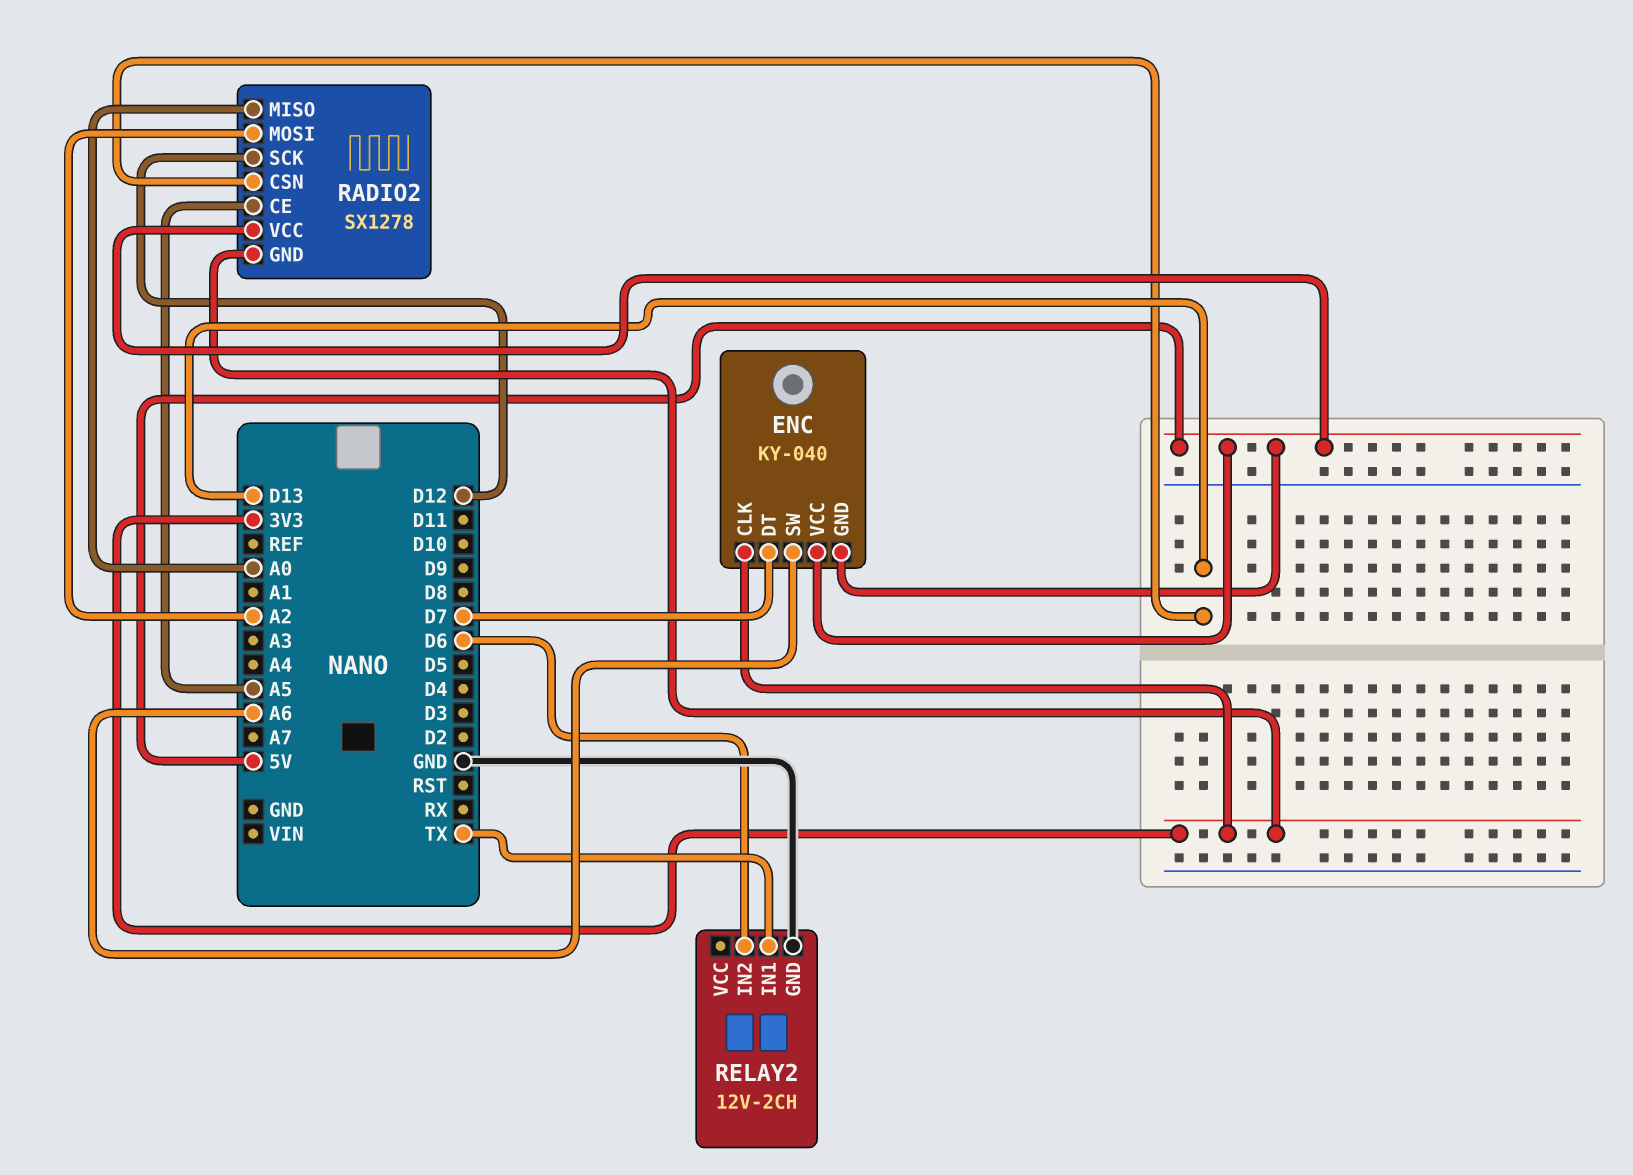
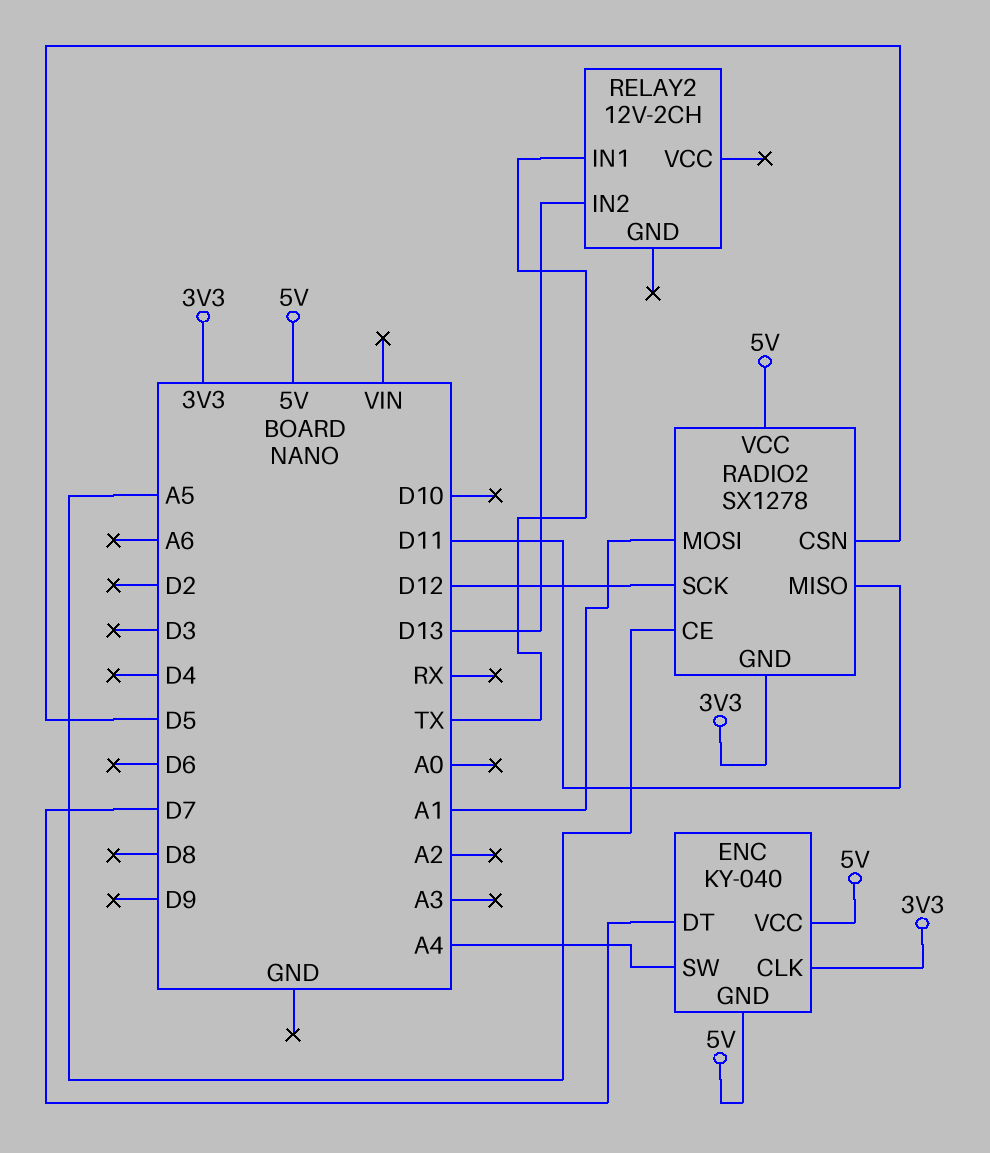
ENC pin SW: A6 -> A4
RADIO2 pin CSN: D13 -> D5
RADIO2 pin MISO: A0 -> D11
RADIO2 pin MOSI: A2 -> A1
RELAY2 pin GND: GND -> none
RELAY2 pin IN2: D6 -> D13

